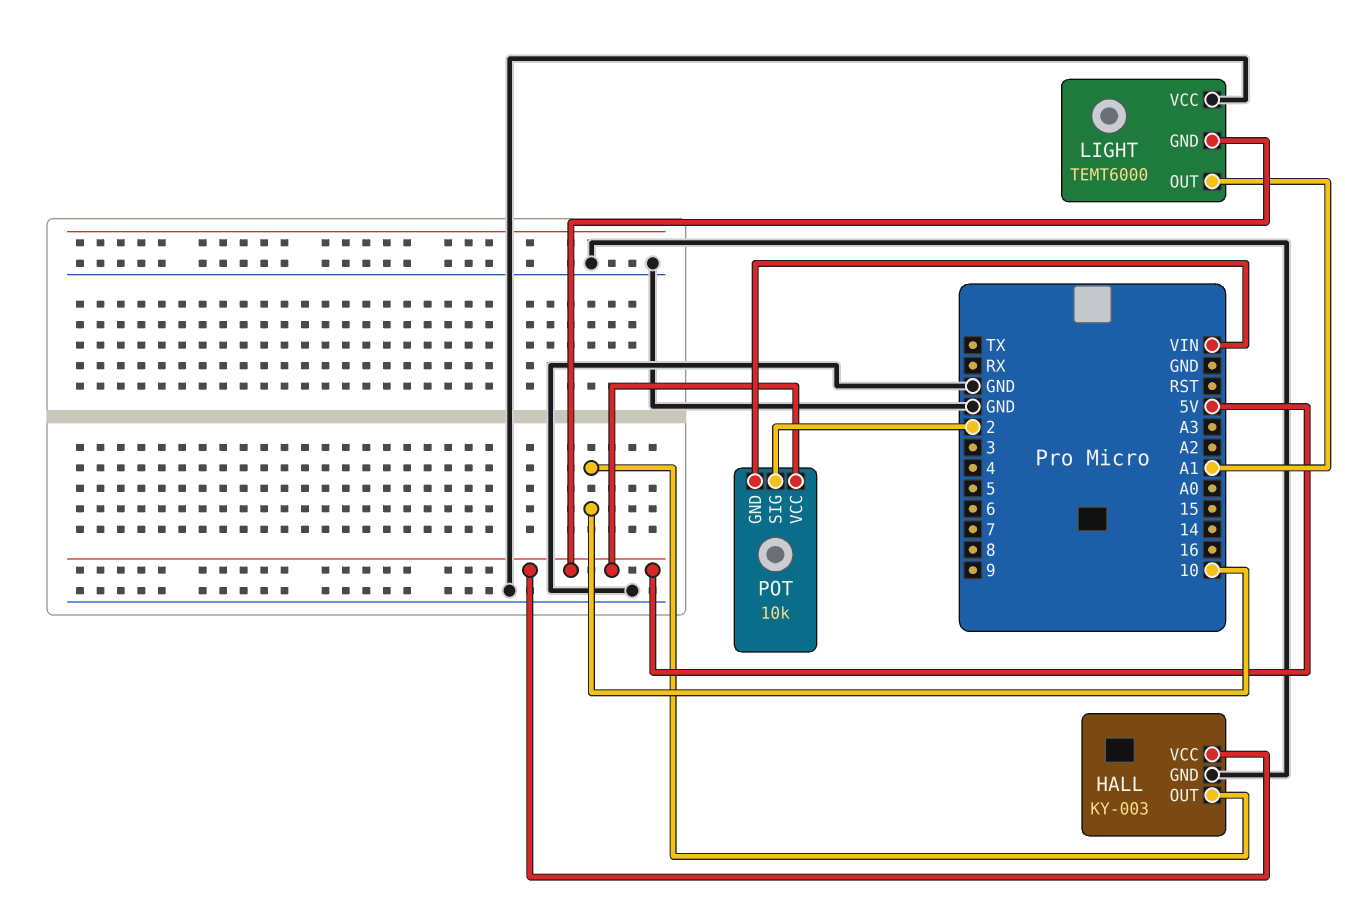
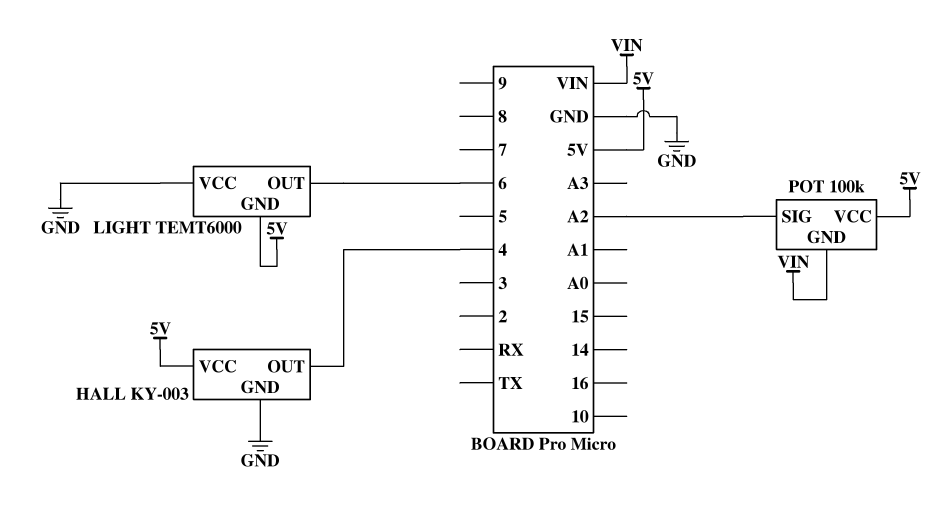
HALL pin OUT: 10 -> 4
LIGHT pin OUT: A1 -> 6
POT: 10k -> 100k
POT pin SIG: 2 -> A2

